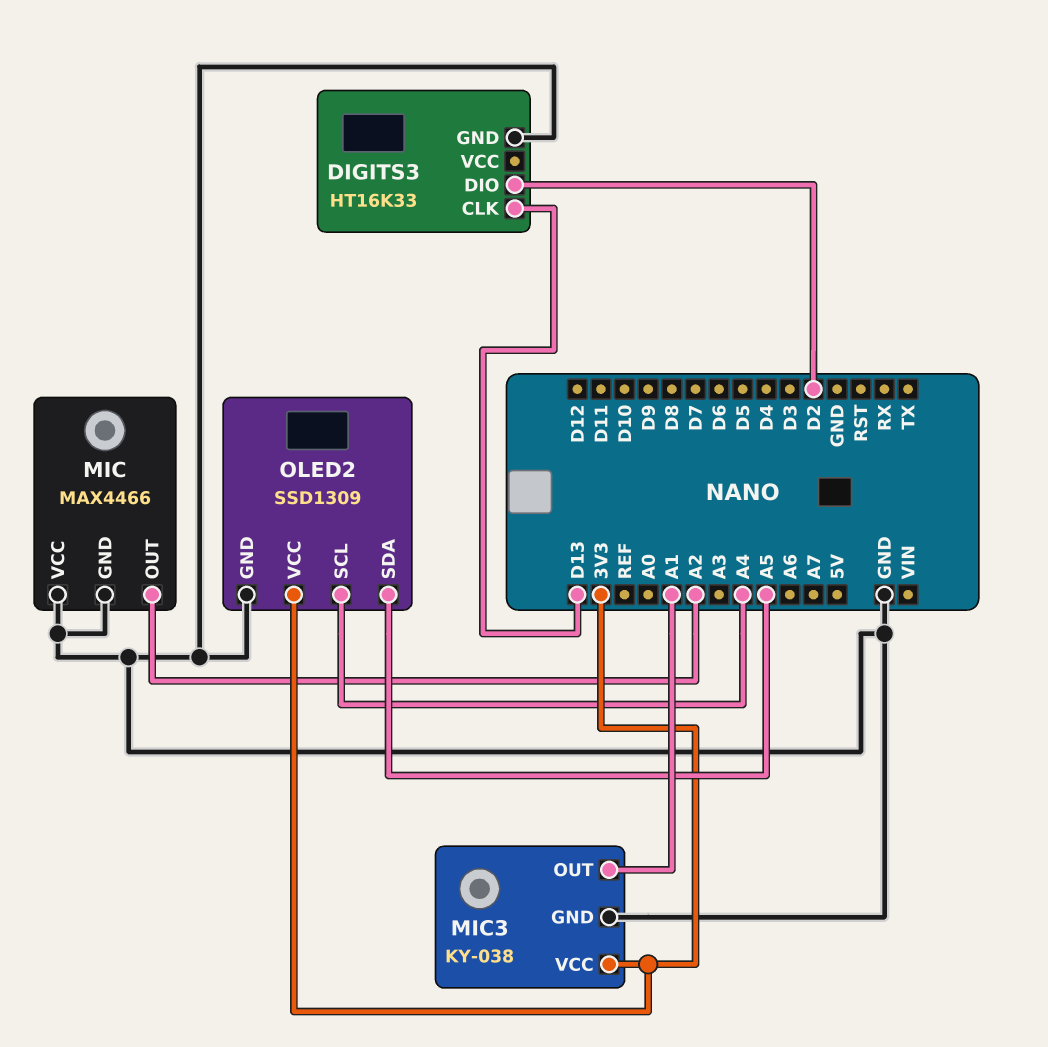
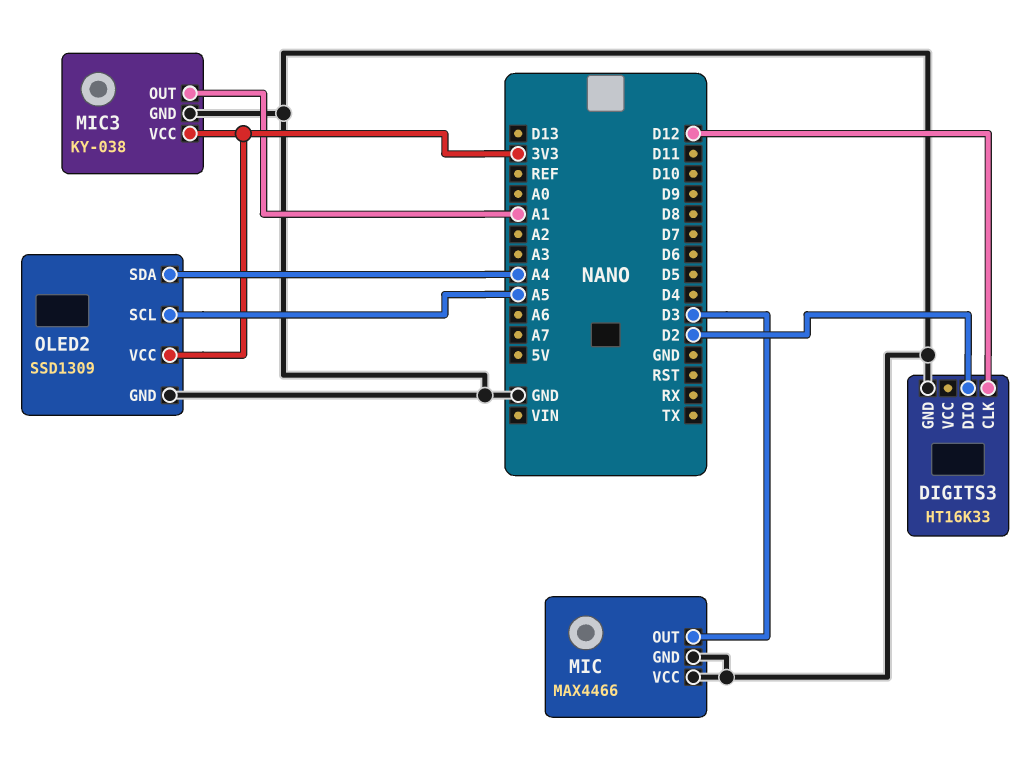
DIGITS3 pin CLK: D13 -> D12
MIC pin OUT: A2 -> D3
OLED2 pin SCL: A4 -> A5
OLED2 pin SDA: A5 -> A4

